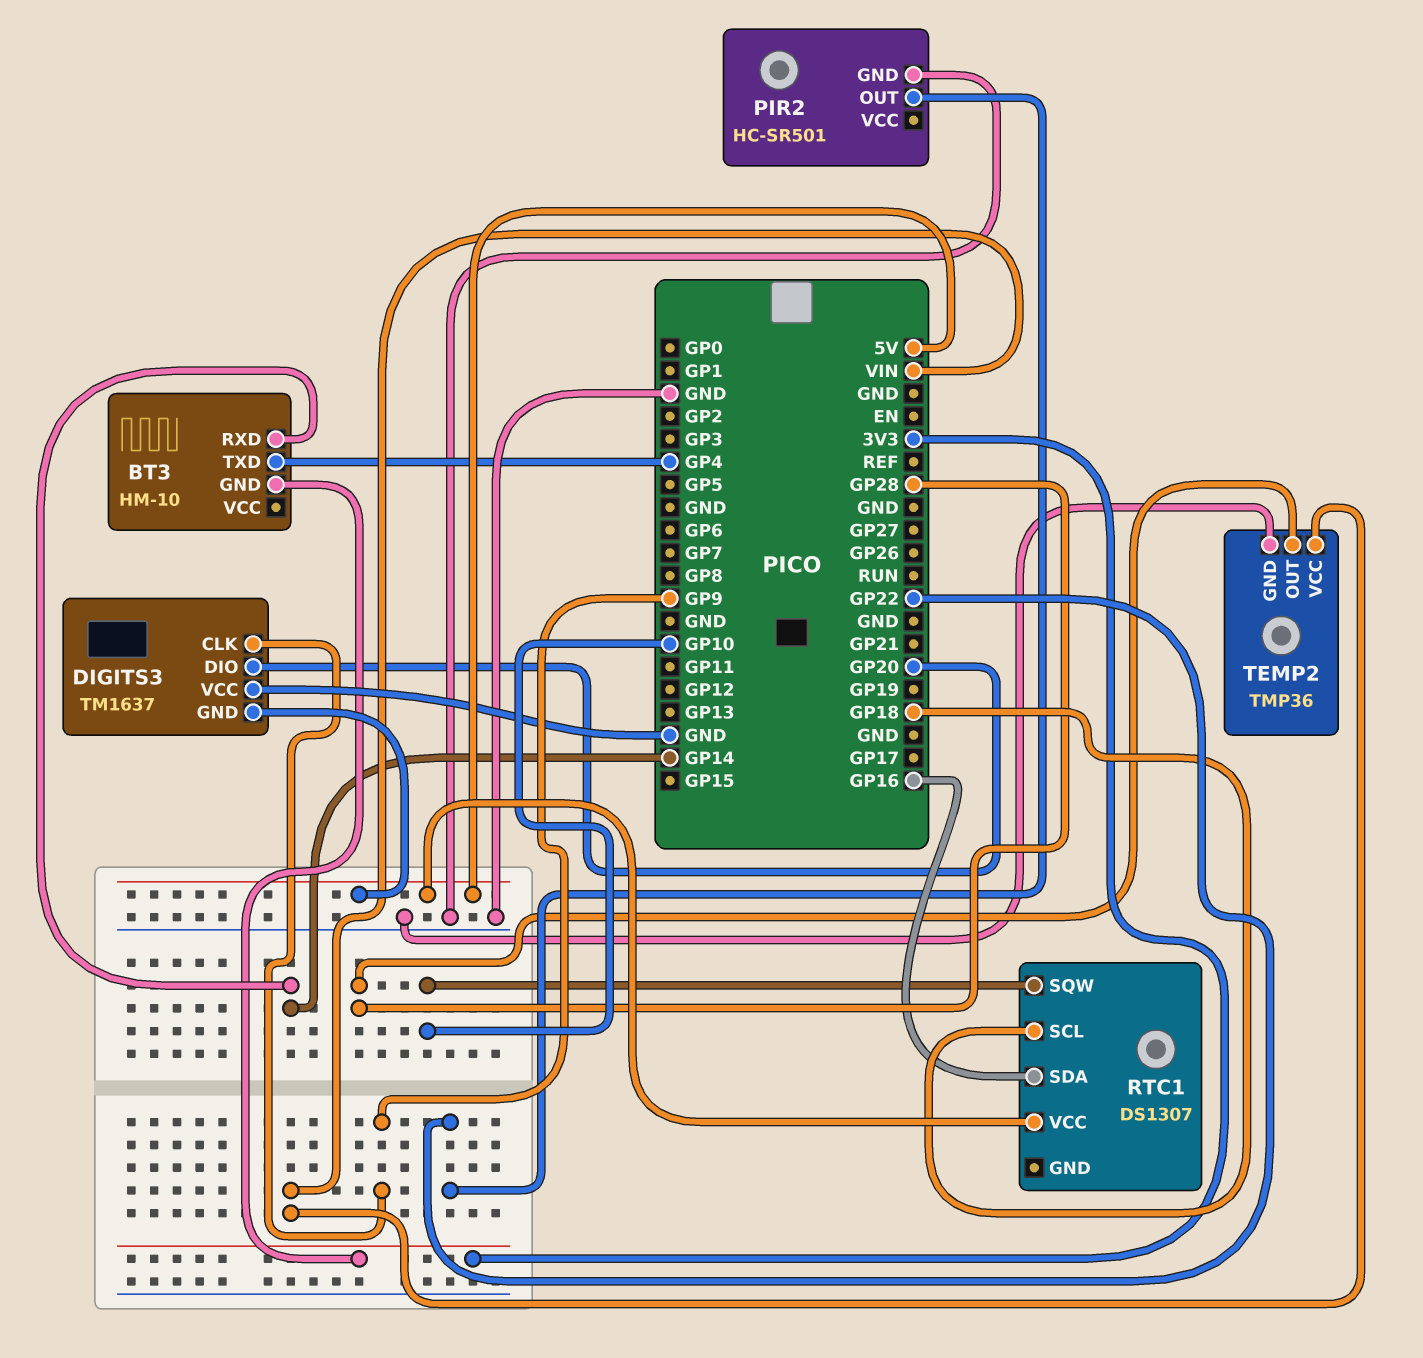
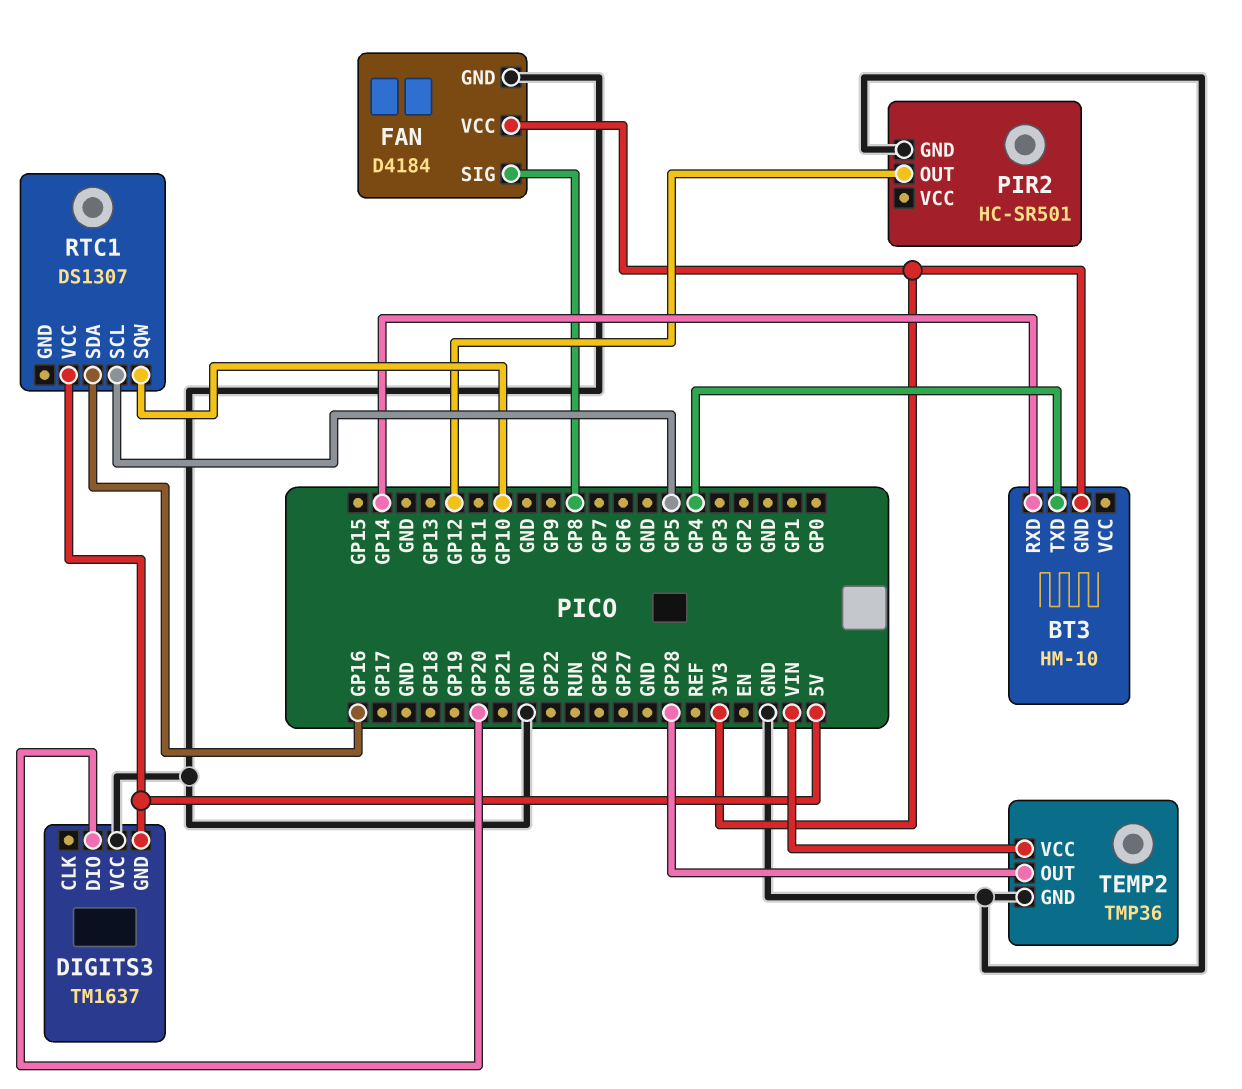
DIGITS3 pin CLK: GP9 -> none
FAN: none -> D4184
FAN pin GND: none -> GND
FAN pin SIG: none -> GP8
FAN pin VCC: none -> 3V3
PIR2 pin OUT: GP22 -> GP12
RTC1 pin SCL: GP18 -> GP5

